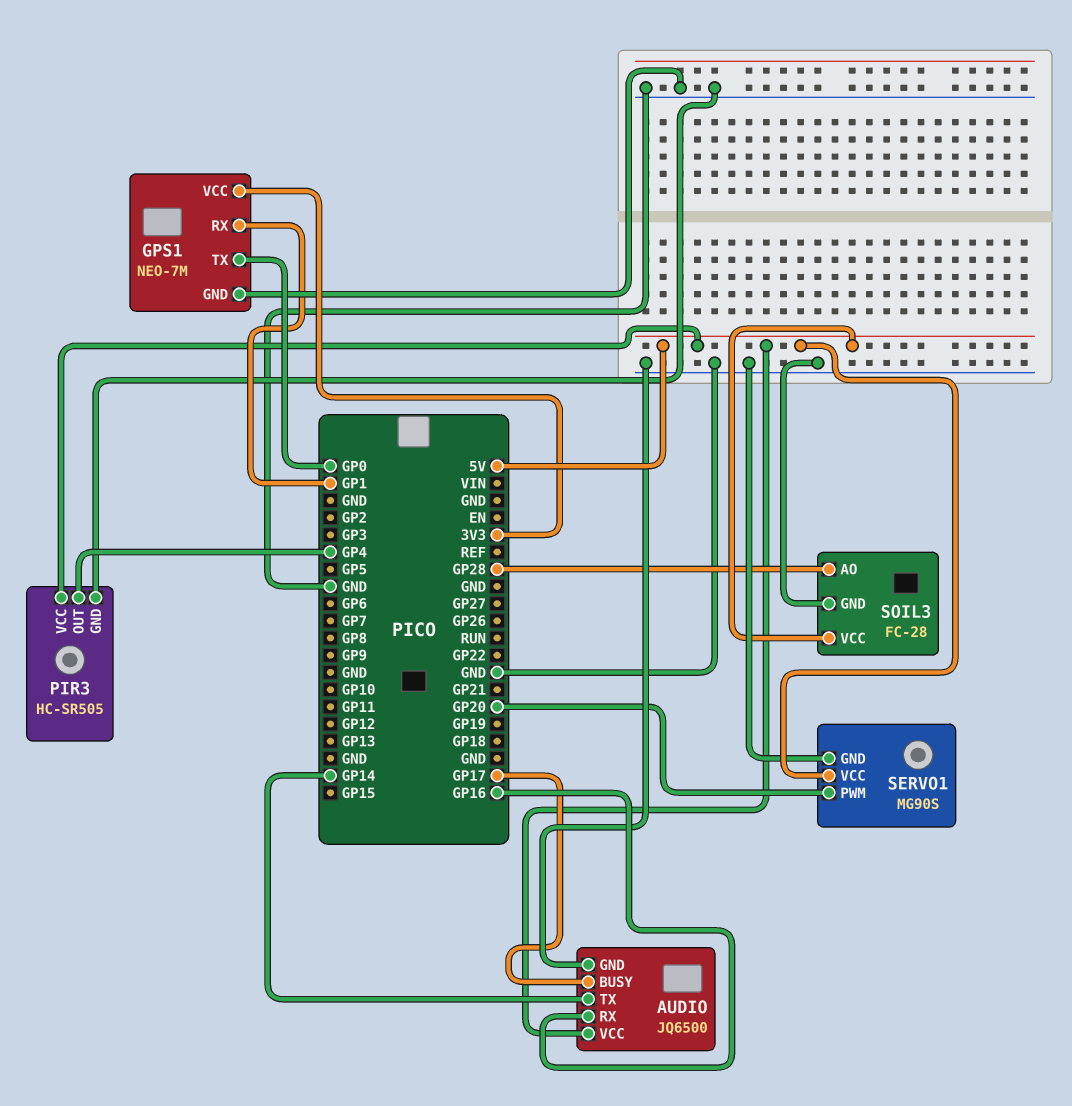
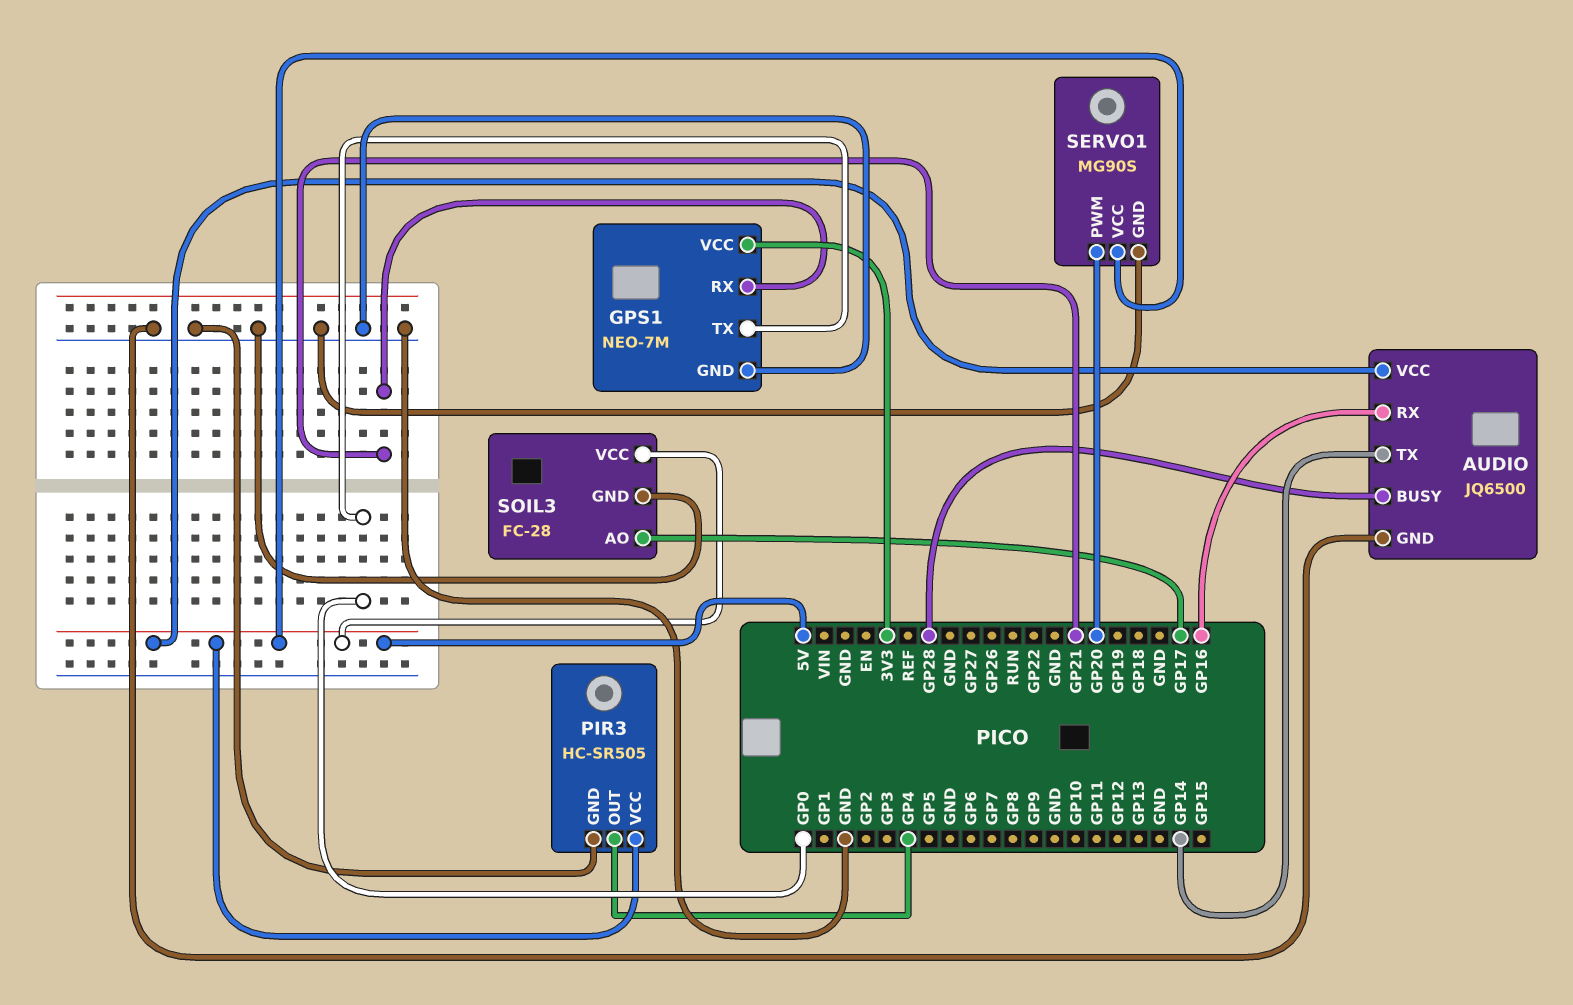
AUDIO pin BUSY: GP17 -> GP28
GPS1 pin RX: GP1 -> GP21
SOIL3 pin AO: GP28 -> GP17

